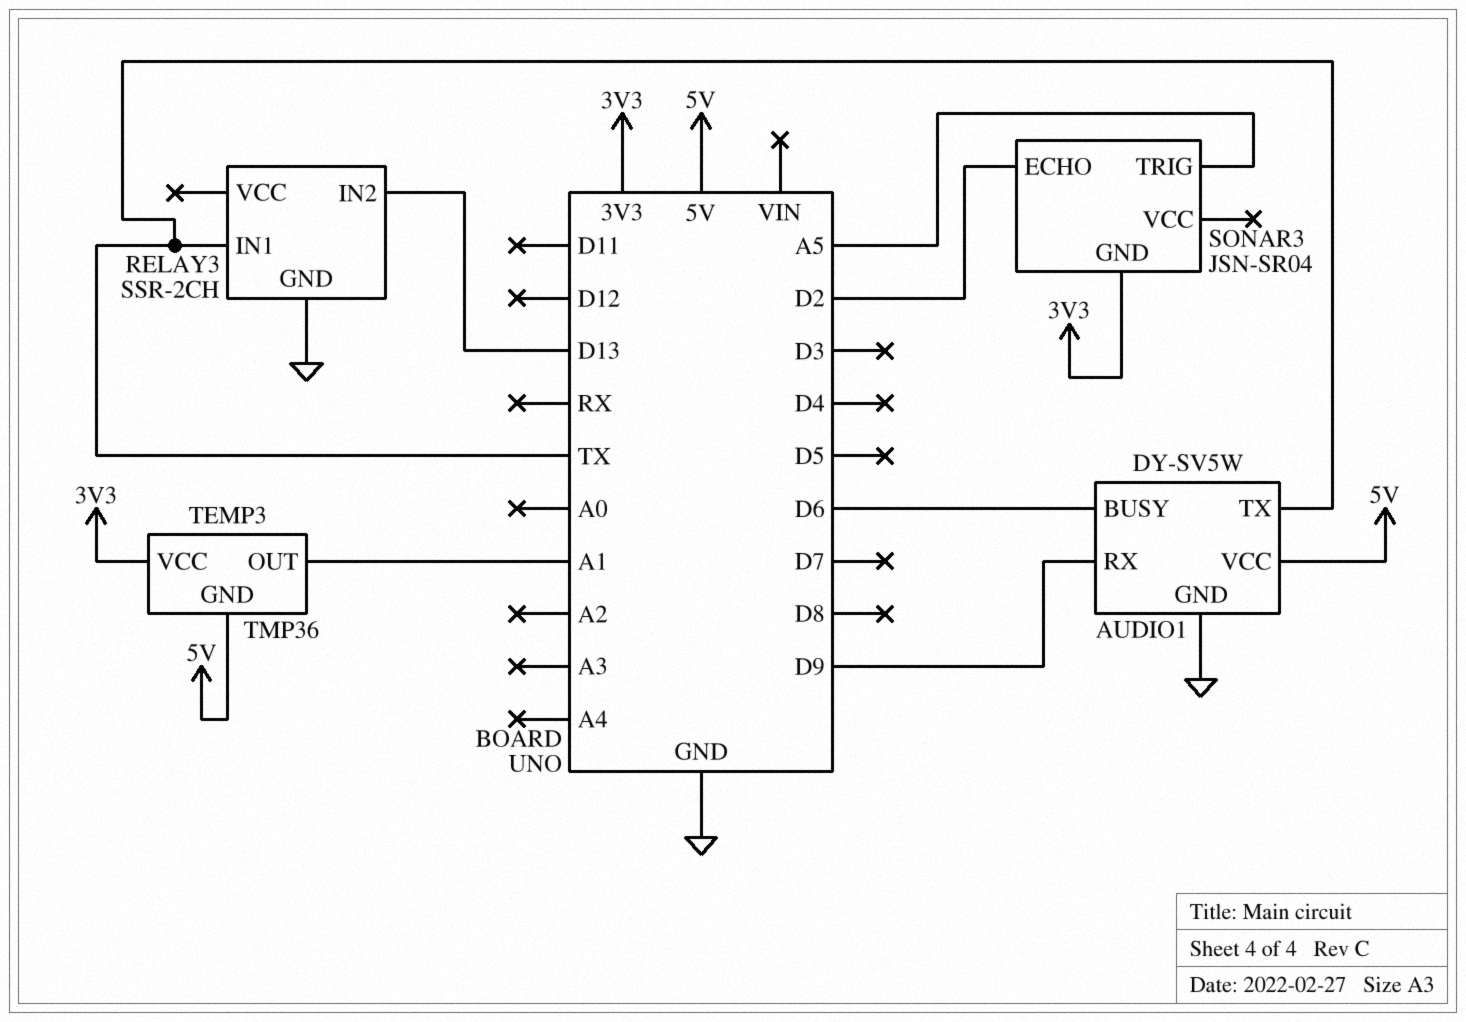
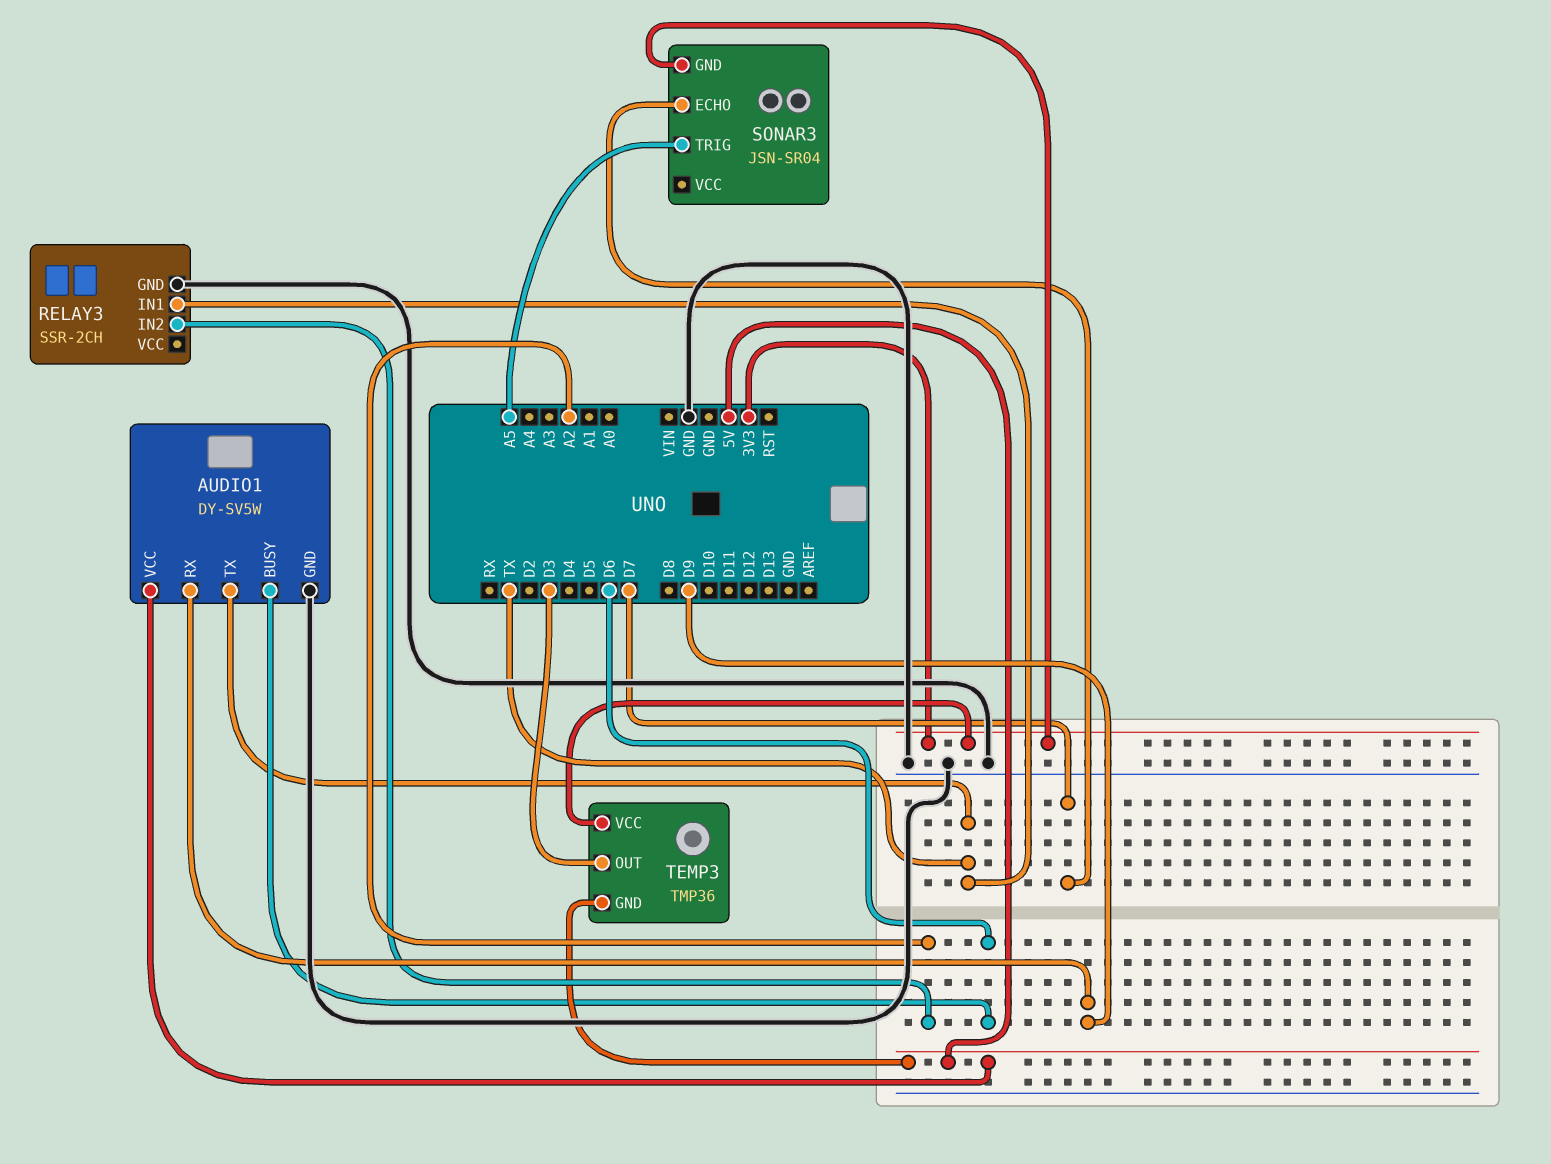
RELAY3 pin IN2: D13 -> A2
SONAR3 pin ECHO: D2 -> D7
TEMP3 pin OUT: A1 -> D3

